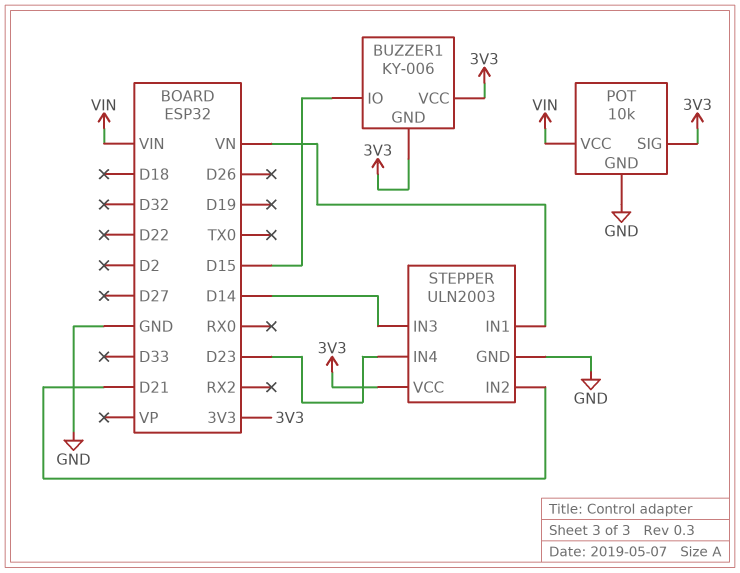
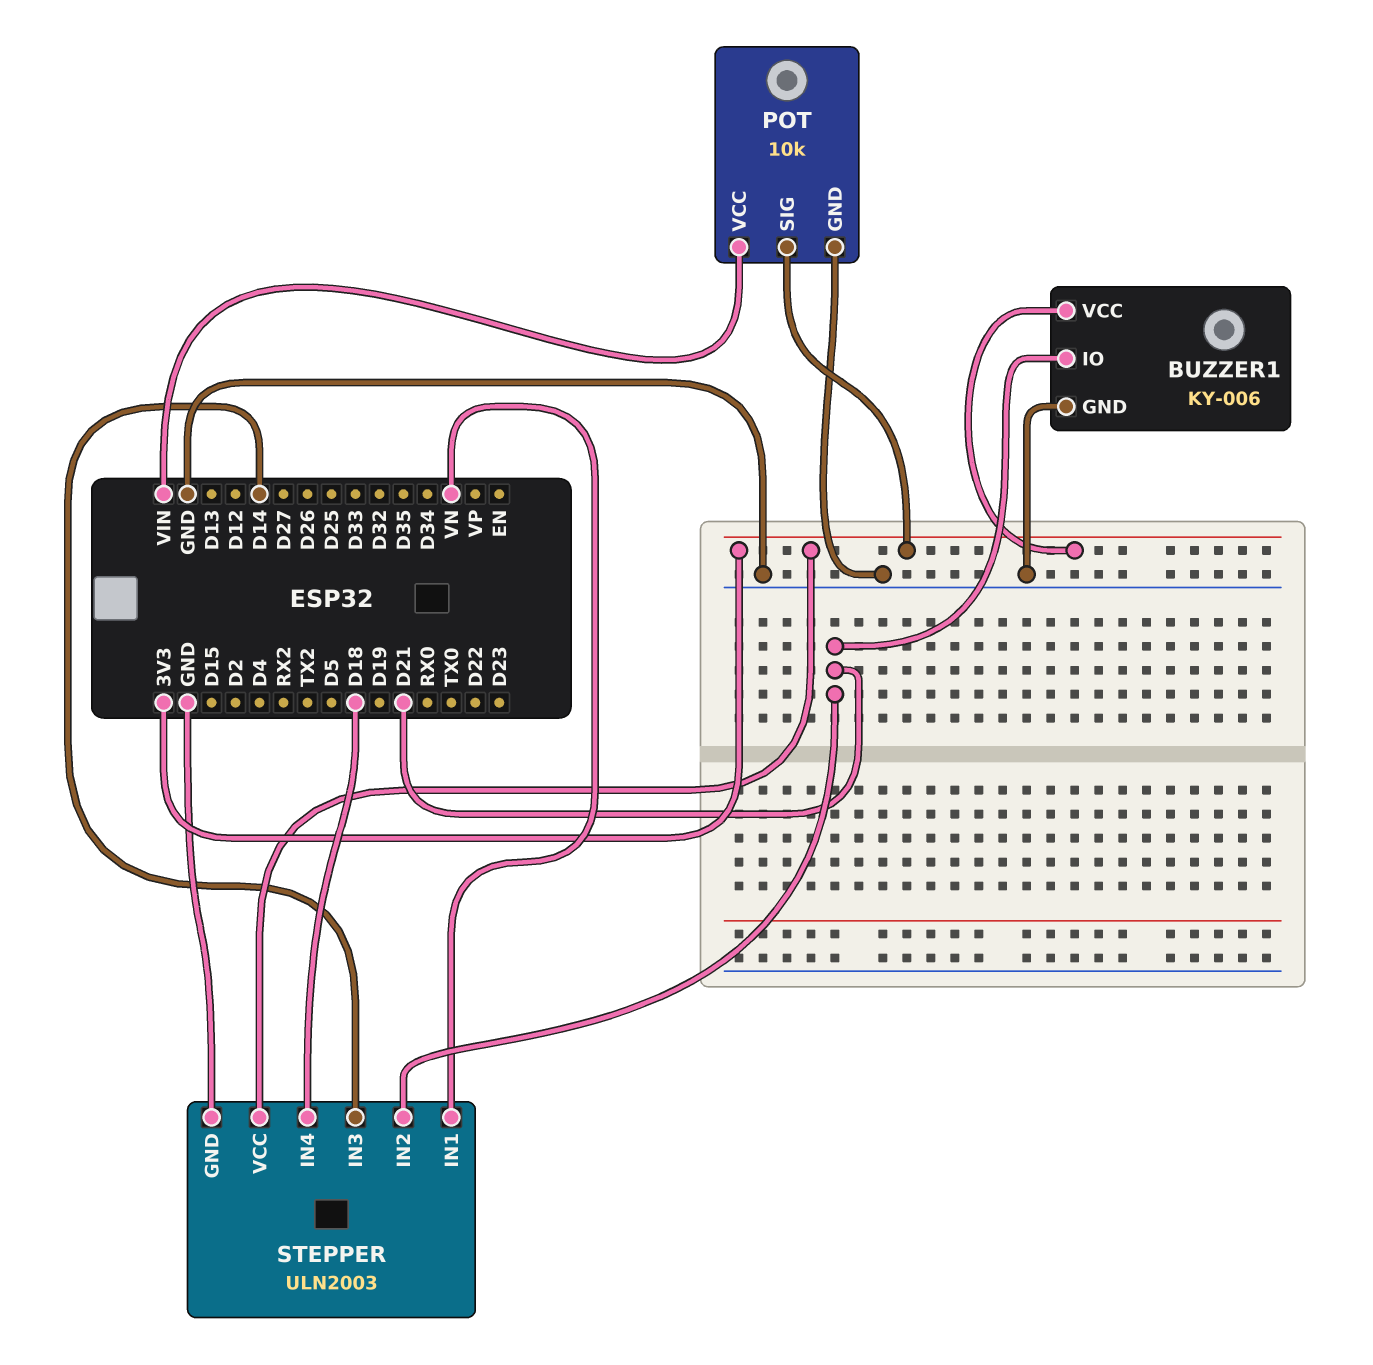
BUZZER1 pin GND: 3V3 -> GND
BUZZER1 pin IO: D15 -> D21
STEPPER pin IN4: D23 -> D18

